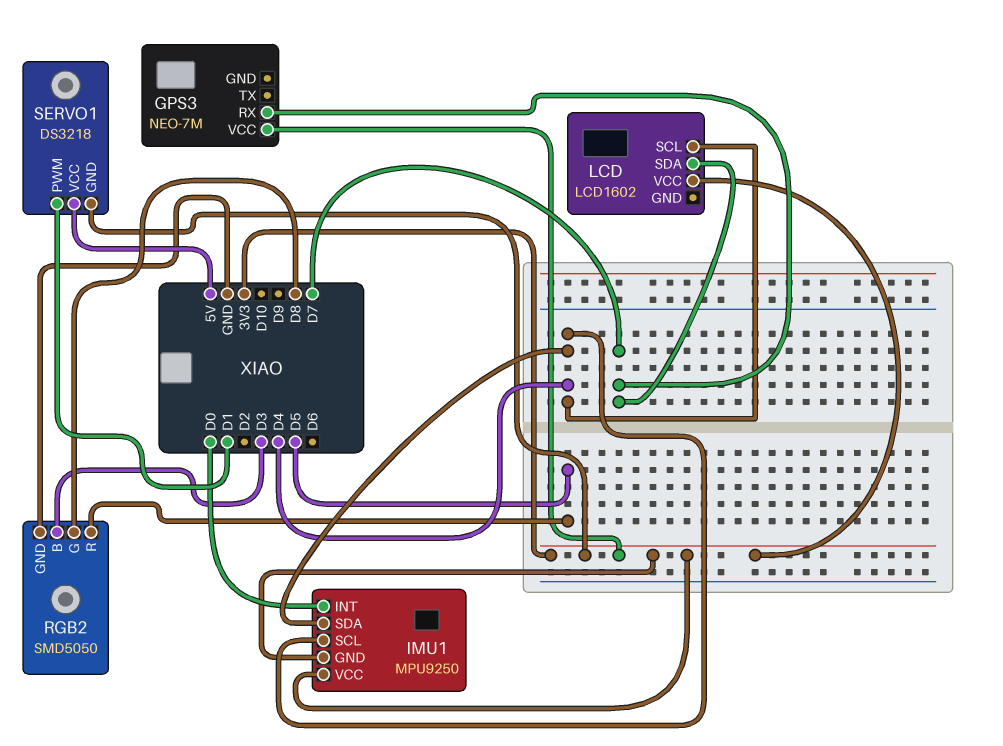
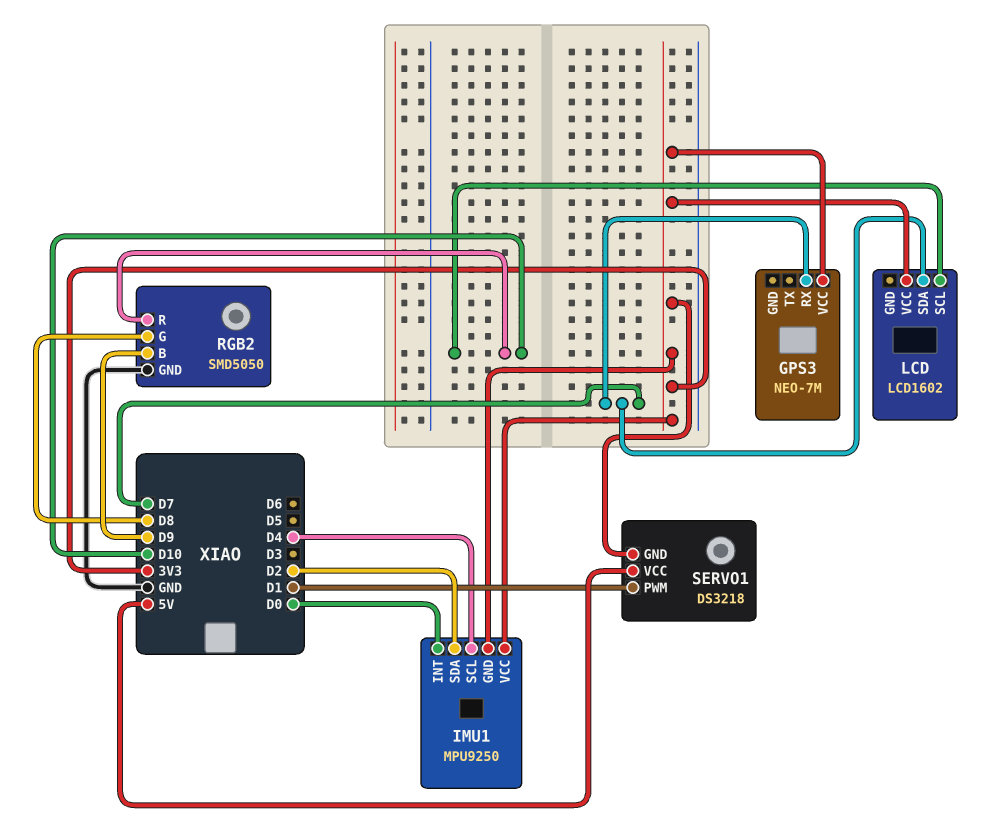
IMU1 pin SDA: D4 -> D2
LCD pin SCL: D4 -> D10
RGB2 pin B: D3 -> D9
RGB2 pin R: D5 -> D10

